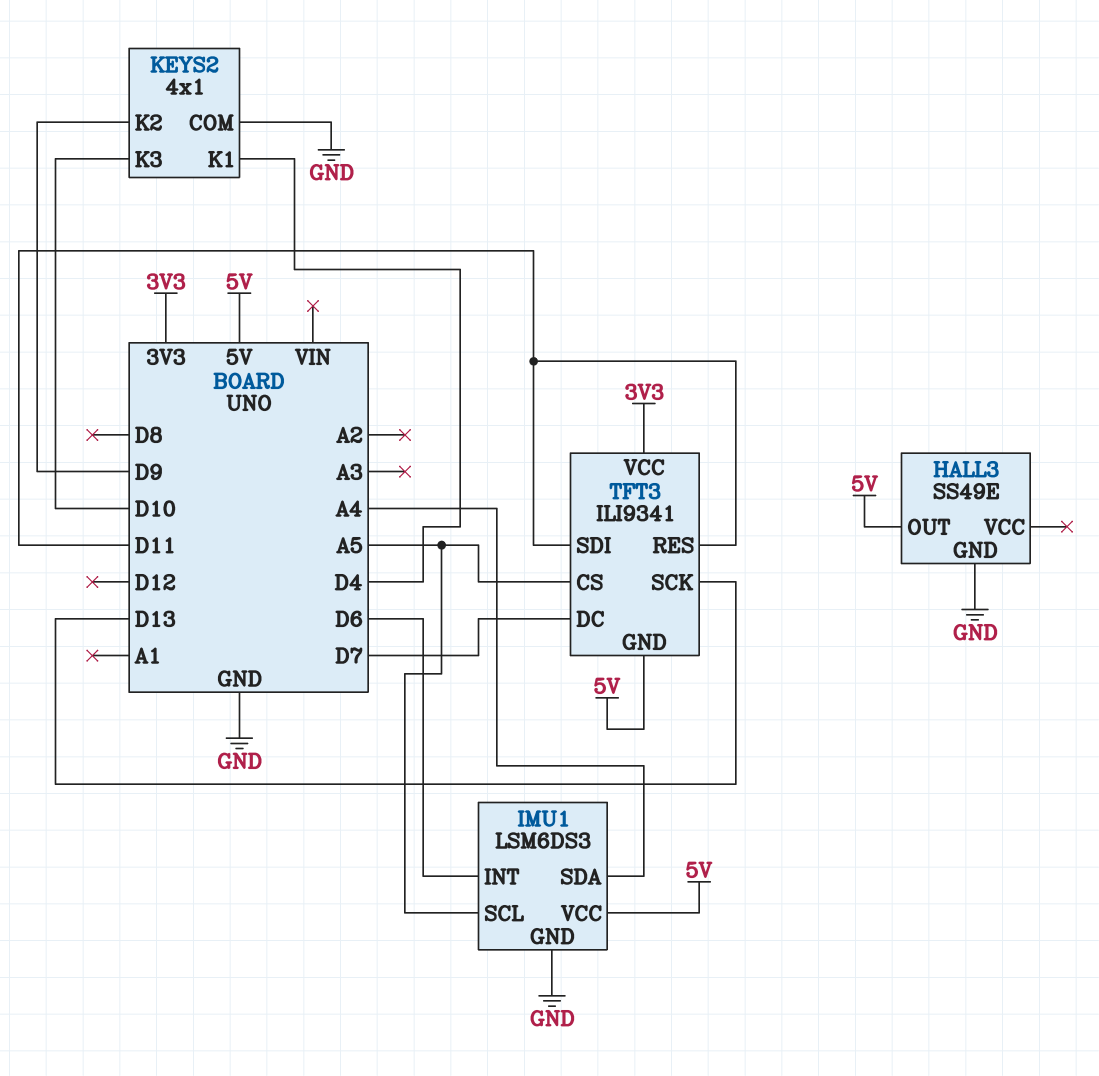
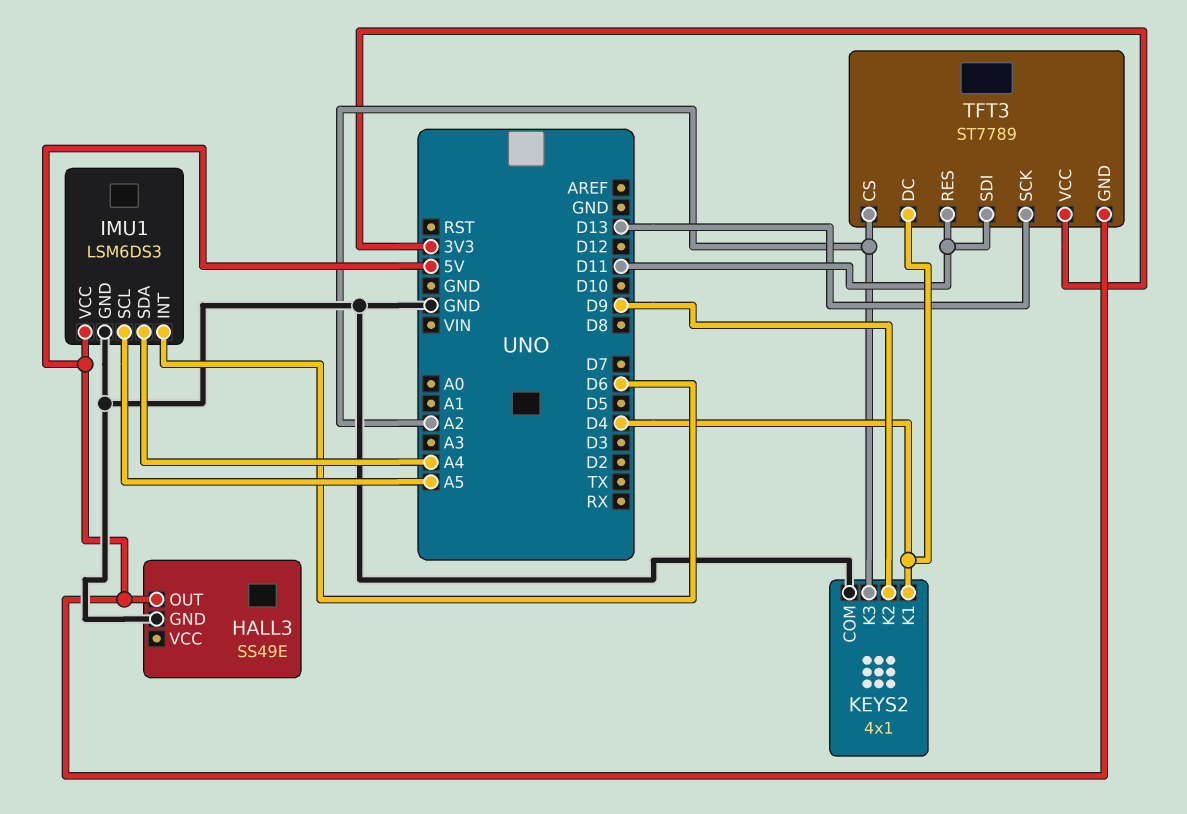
KEYS2 pin K3: D10 -> A2
TFT3: ILI9341 -> ST7789
TFT3 pin CS: A5 -> A2
TFT3 pin DC: D7 -> D4

